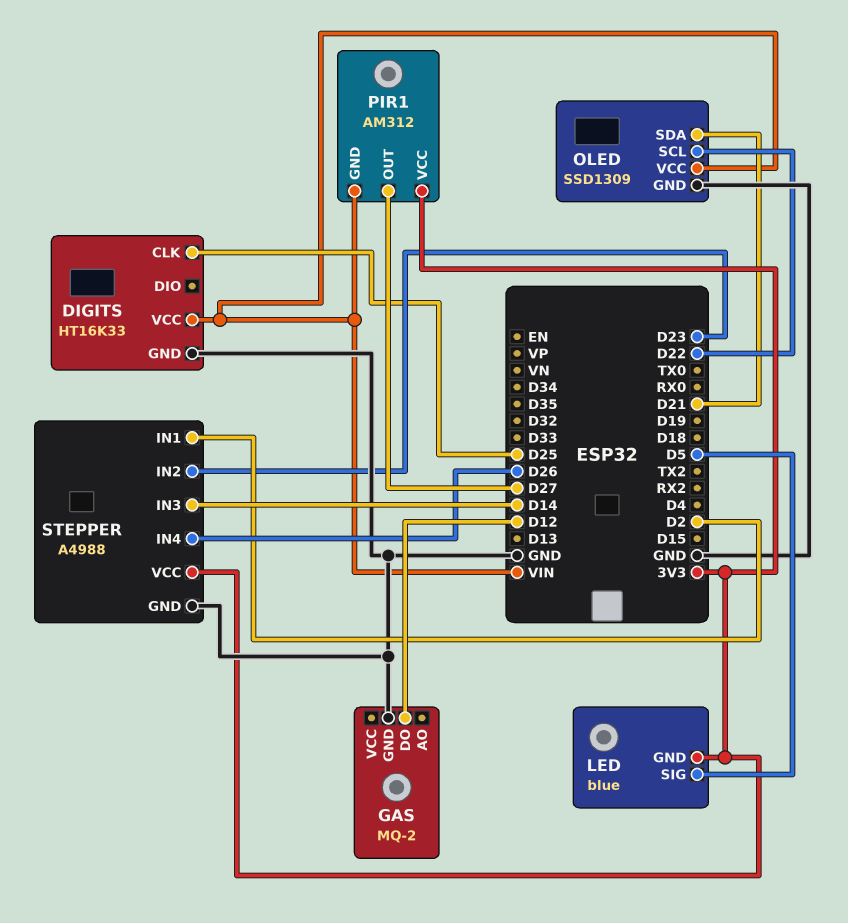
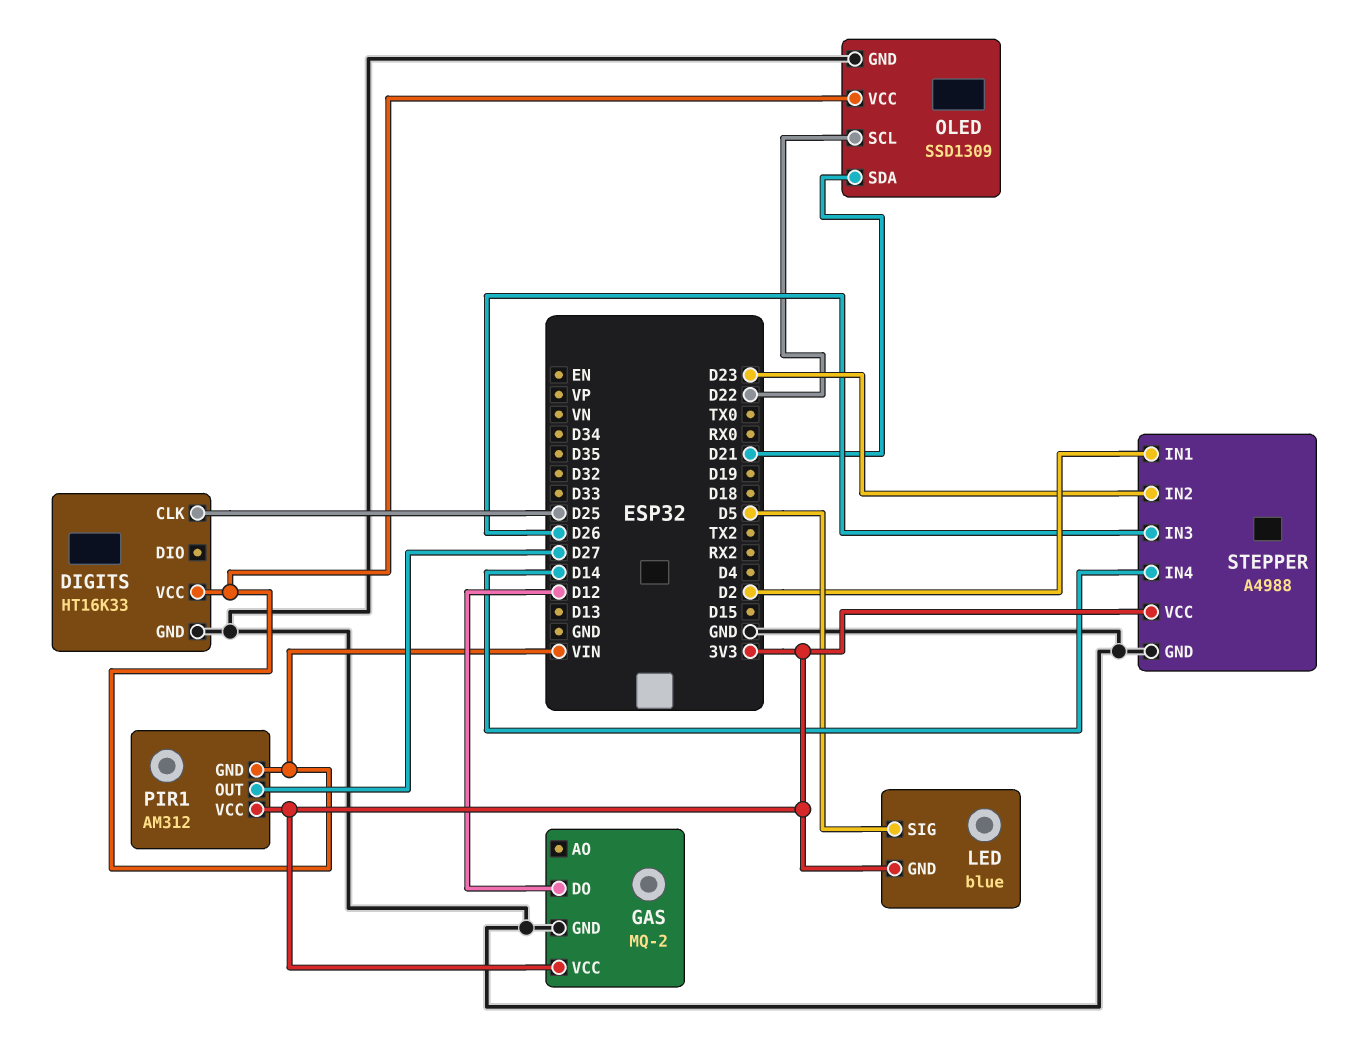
GAS pin VCC: none -> 3V3
STEPPER pin IN3: D14 -> D26
STEPPER pin IN4: D26 -> D14

